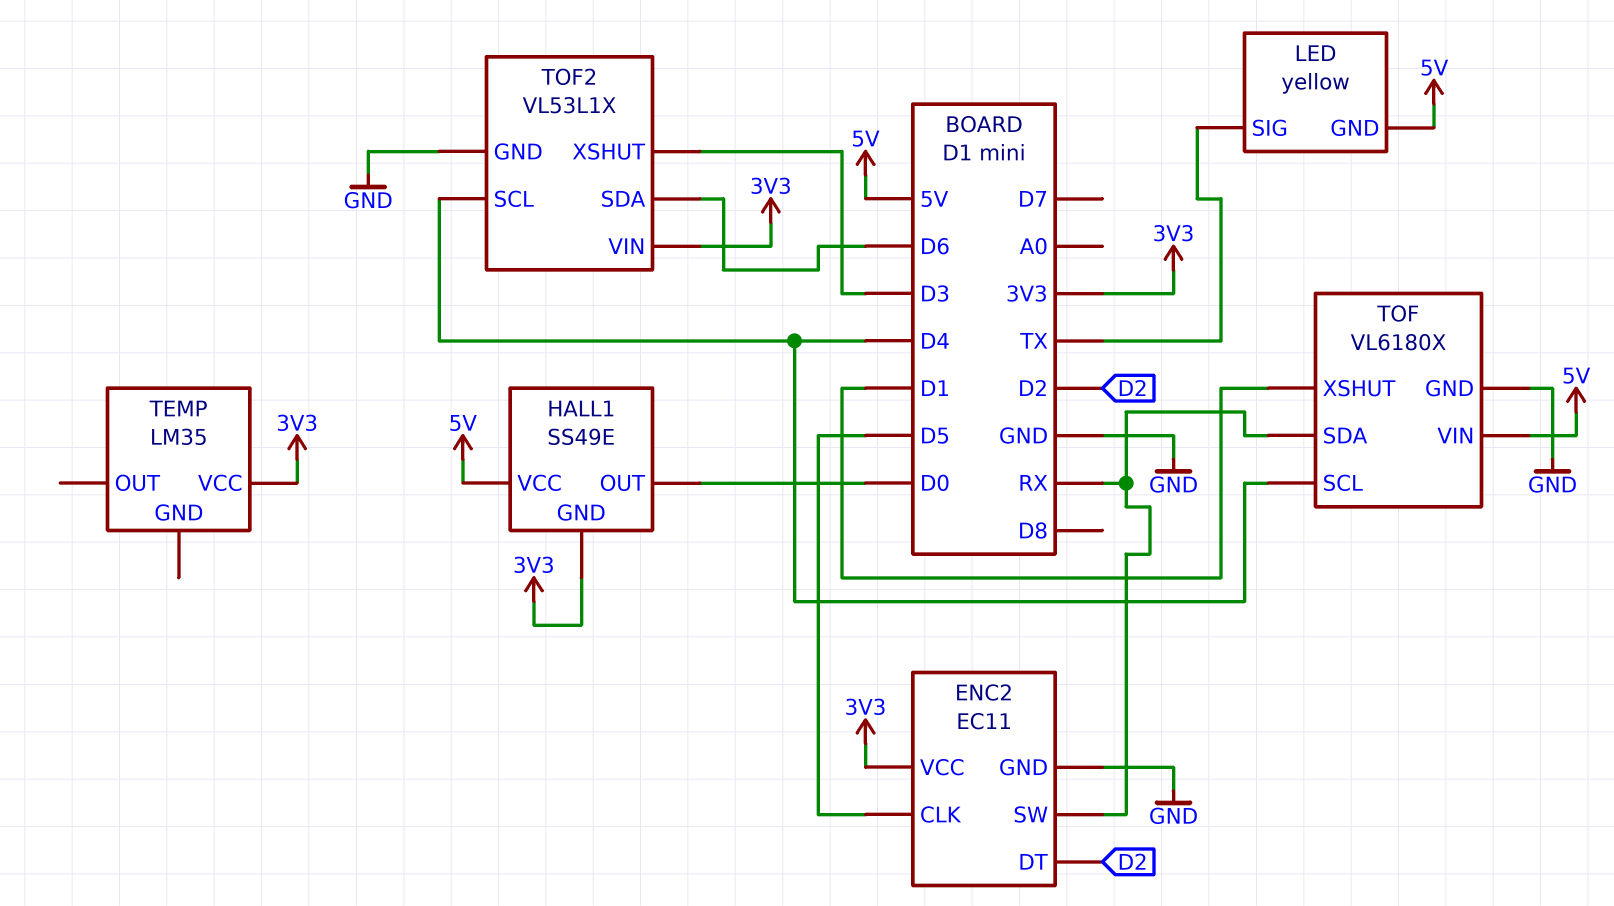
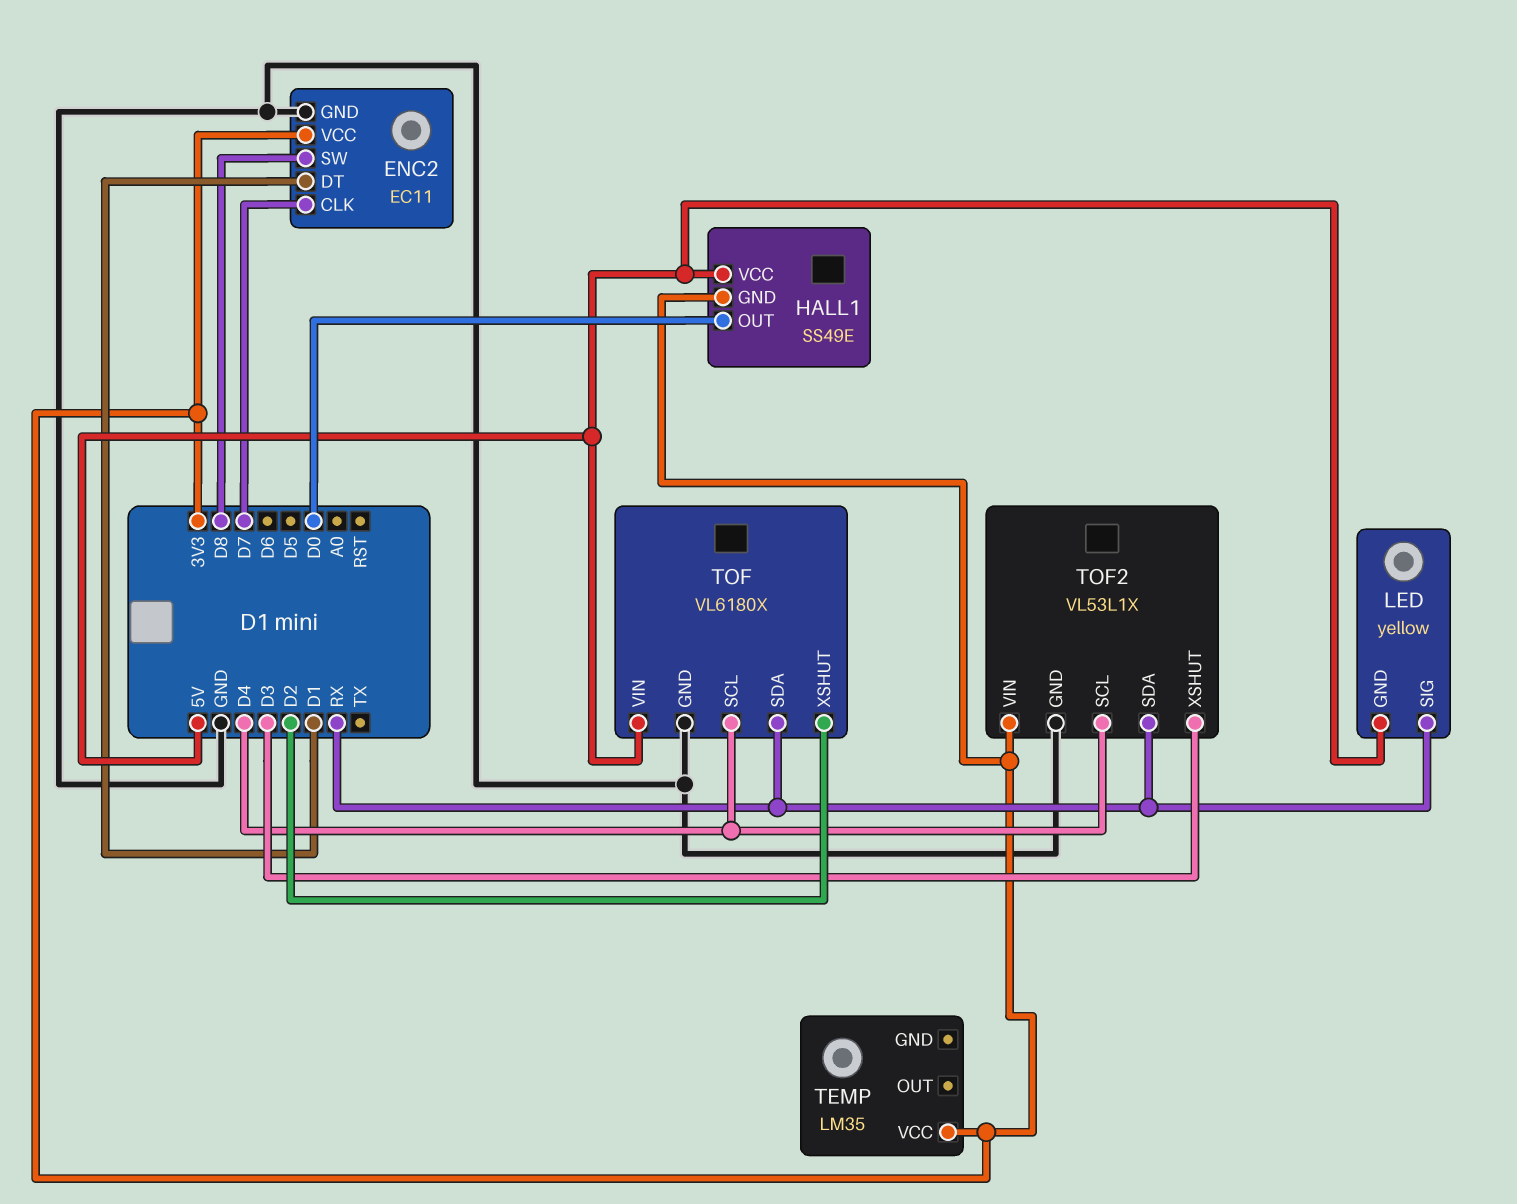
ENC2 pin CLK: D5 -> D7
ENC2 pin DT: D2 -> D1
ENC2 pin SW: RX -> D8
LED pin SIG: TX -> RX
TOF pin XSHUT: D1 -> D2
TOF2 pin SDA: D6 -> RX

